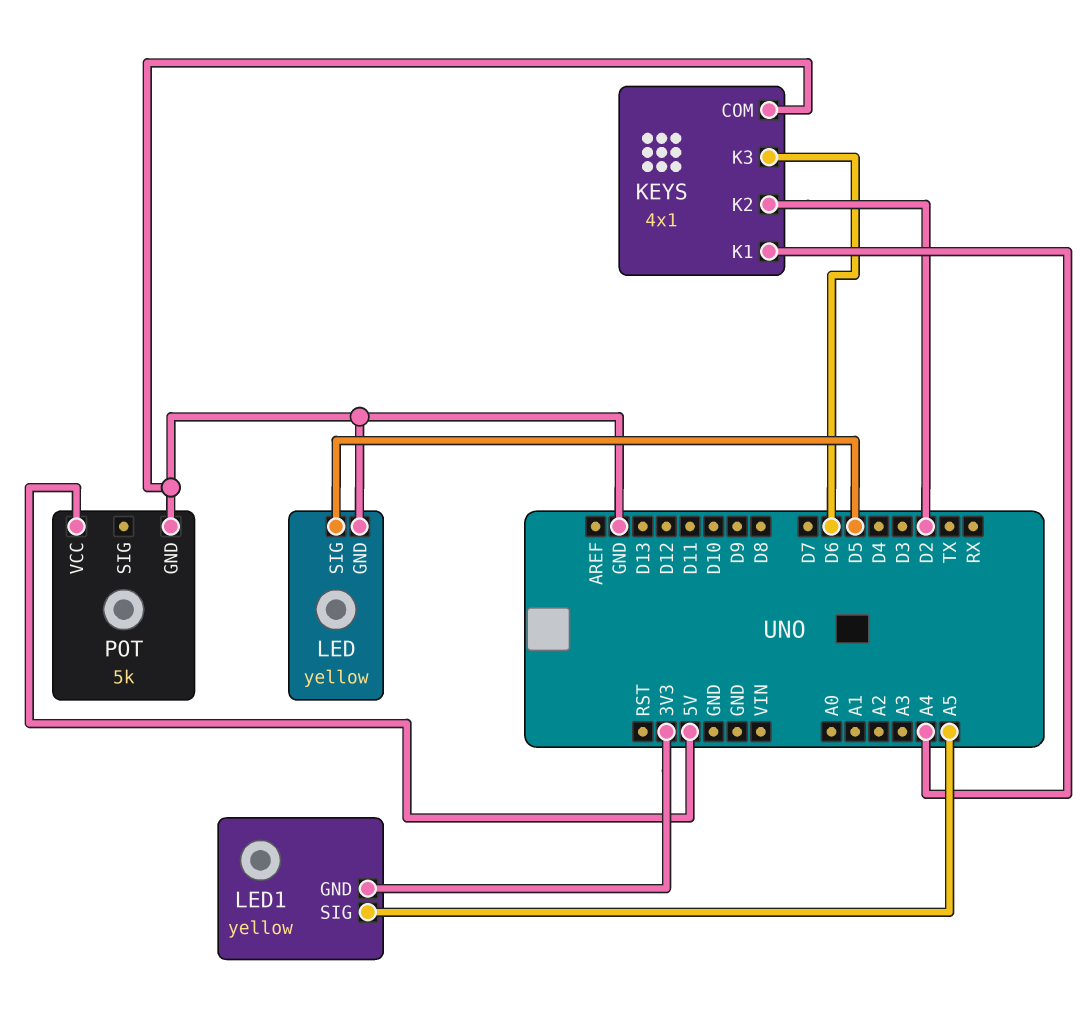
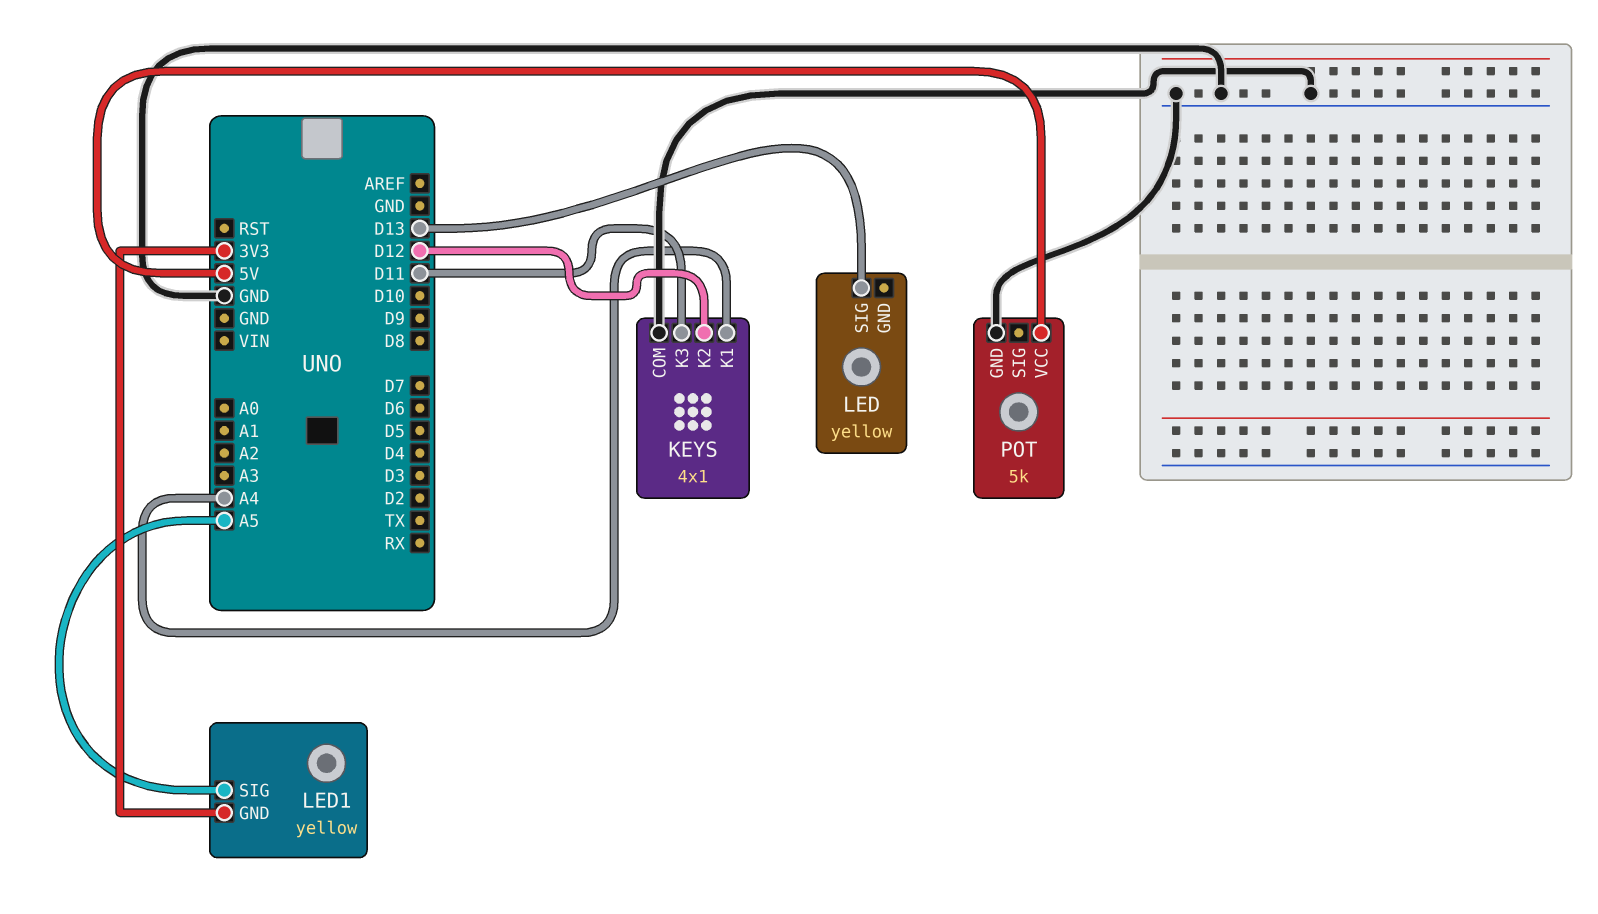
KEYS pin K2: D2 -> D12
KEYS pin K3: D6 -> D11
LED pin GND: GND -> none
LED pin SIG: D5 -> D13

